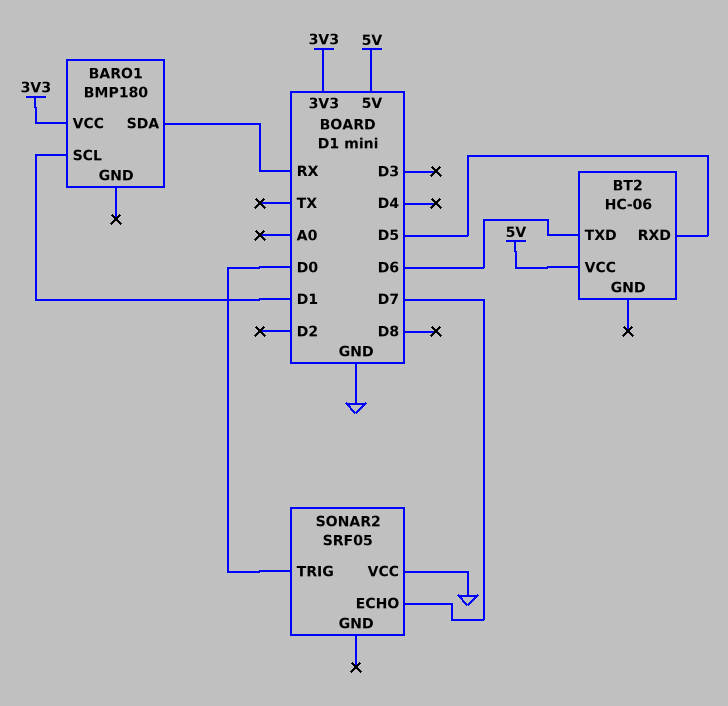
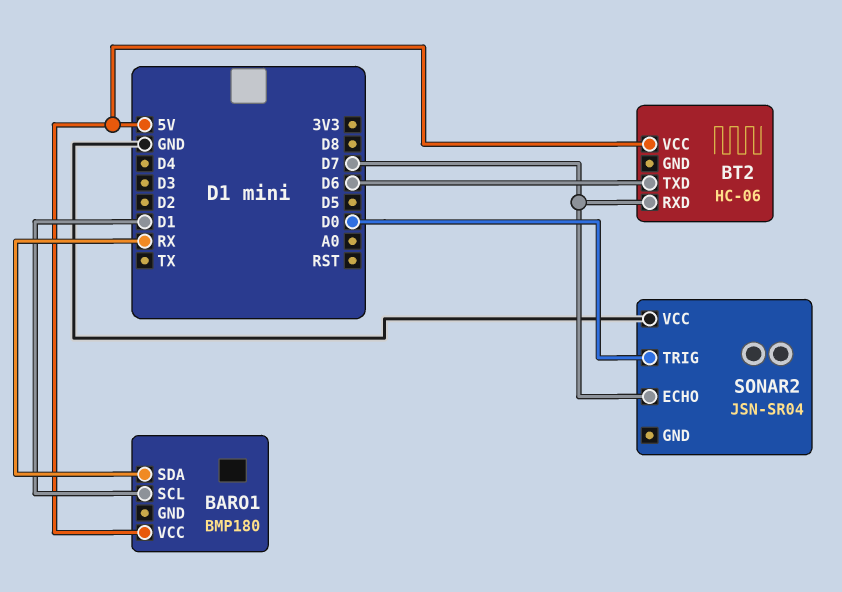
BARO1 pin VCC: 3V3 -> 5V
BT2 pin RXD: D5 -> D7
SONAR2: SRF05 -> JSN-SR04

